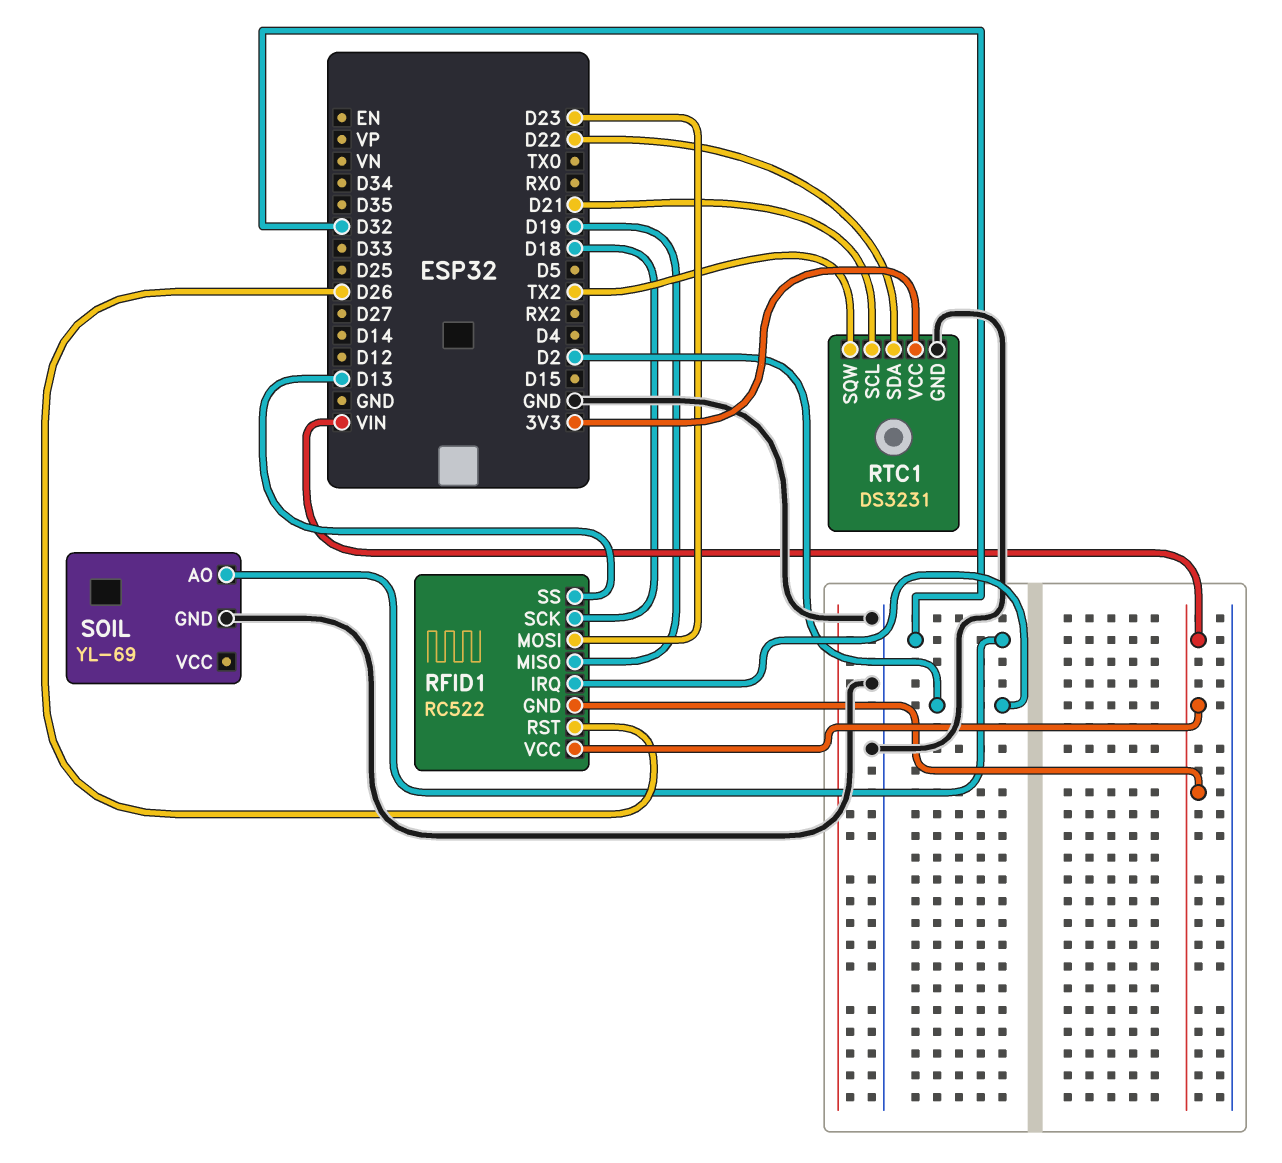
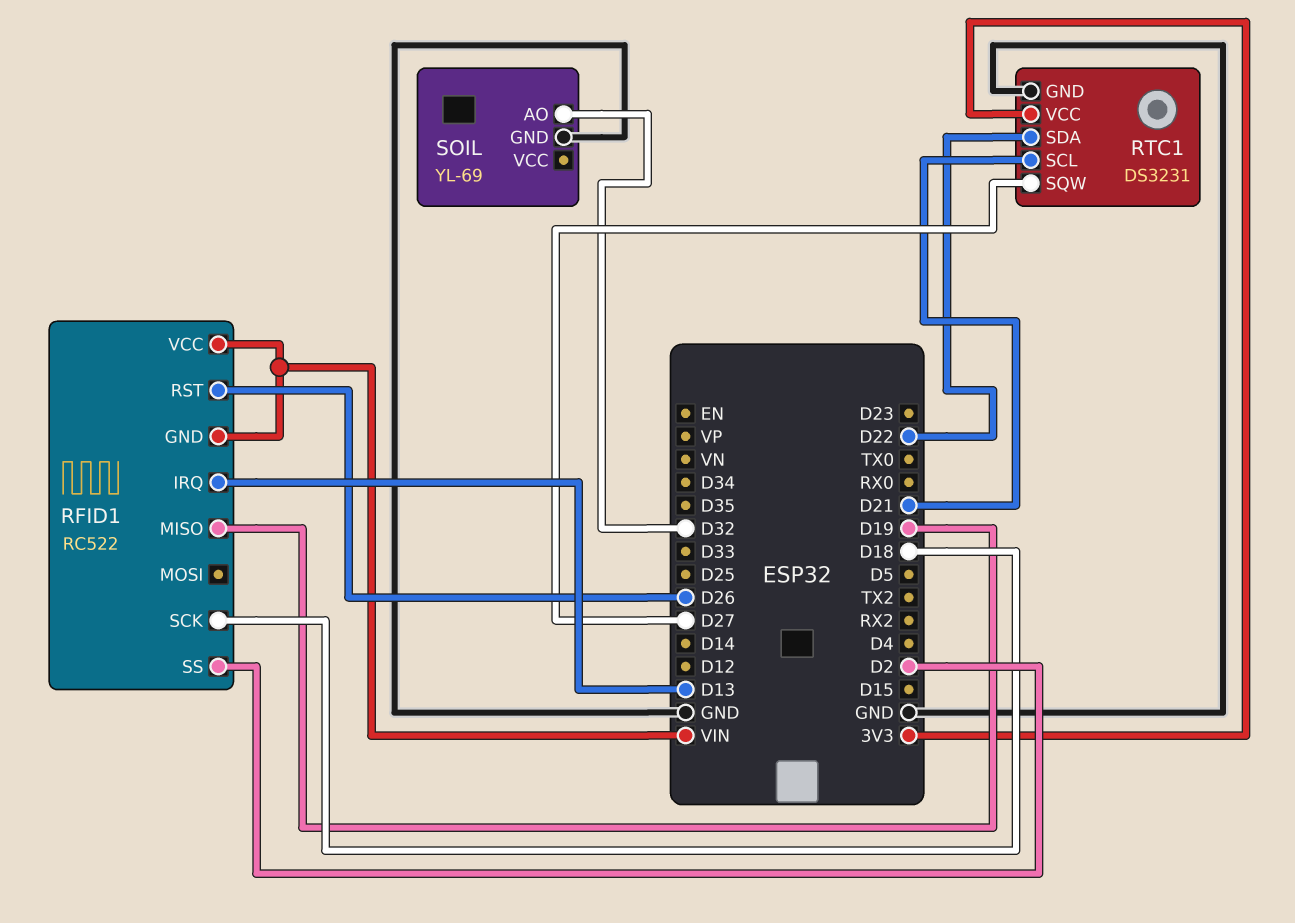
RFID1 pin IRQ: D2 -> D13
RFID1 pin MOSI: D23 -> none
RFID1 pin SS: D13 -> D2
RTC1 pin SQW: TX2 -> D27

